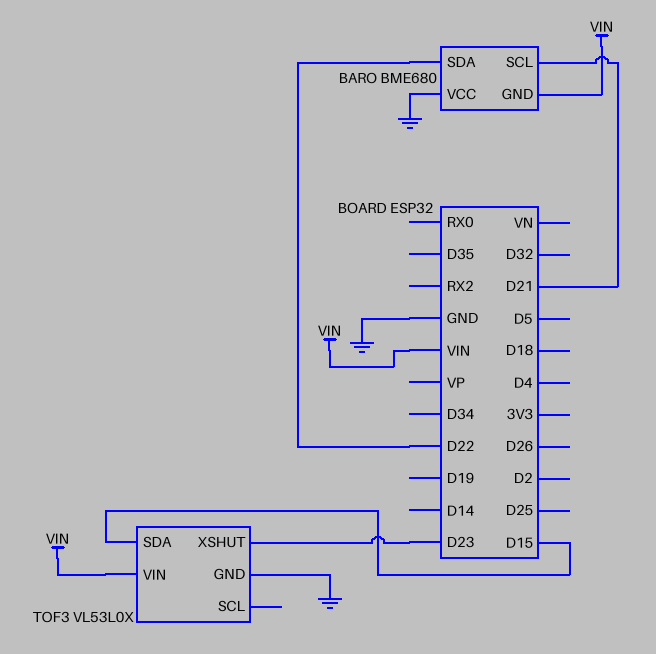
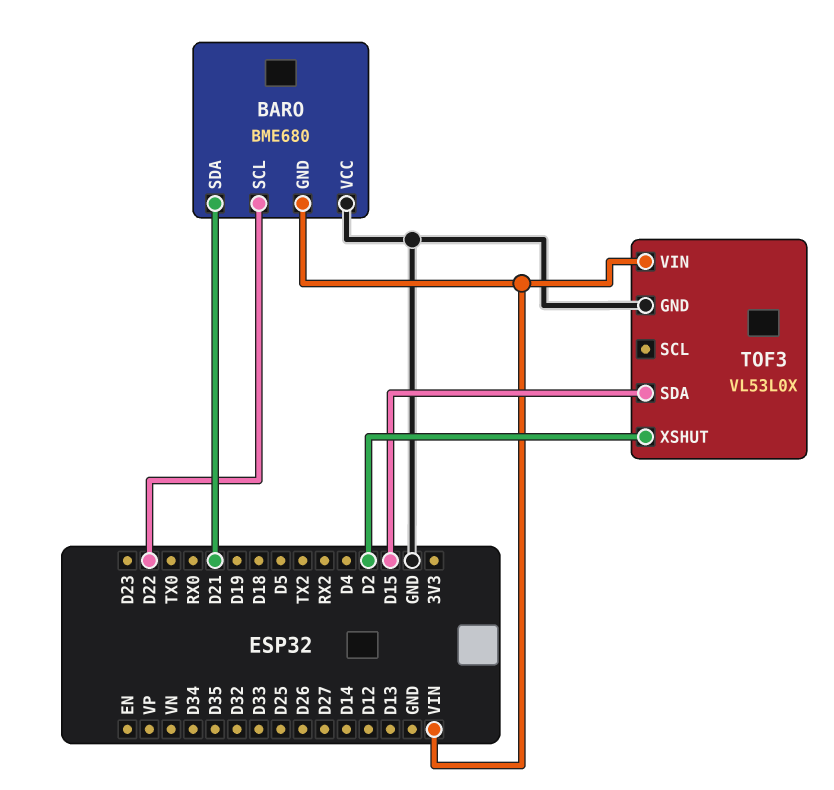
BARO pin SCL: D21 -> D22
BARO pin SDA: D22 -> D21
TOF3 pin XSHUT: D23 -> D2

